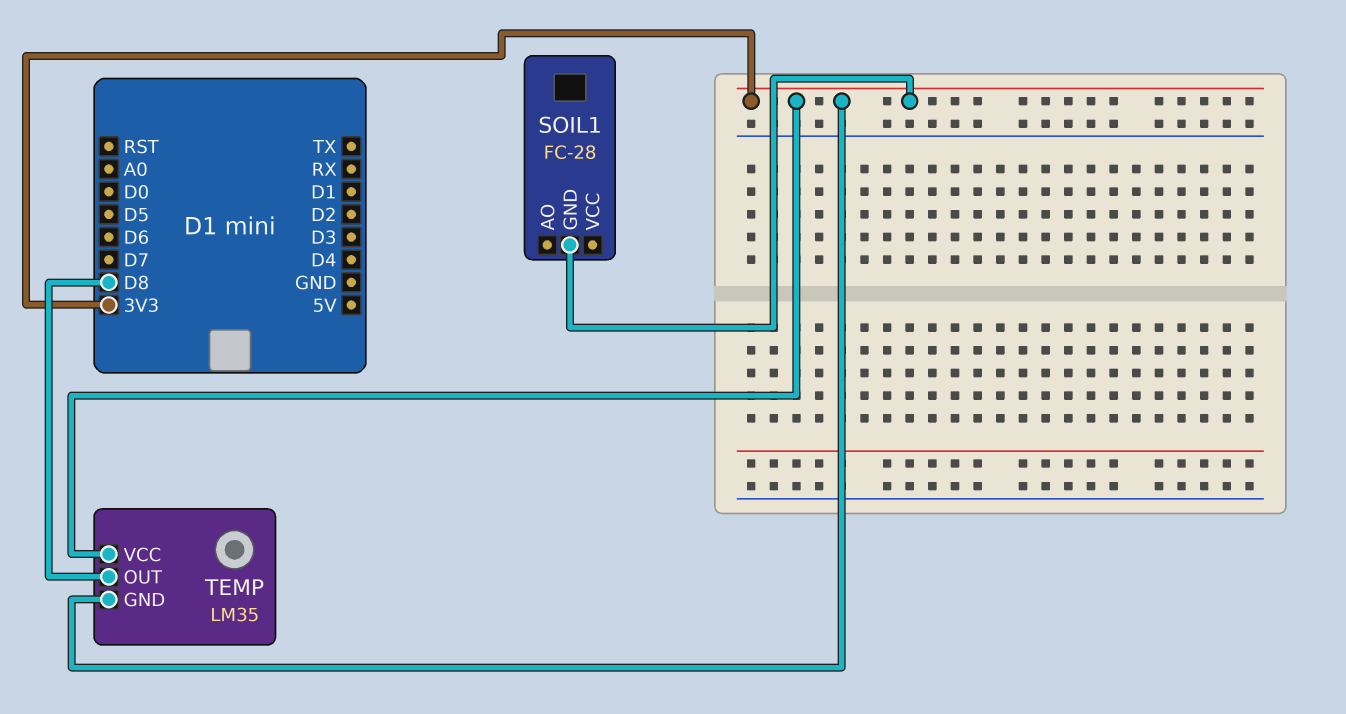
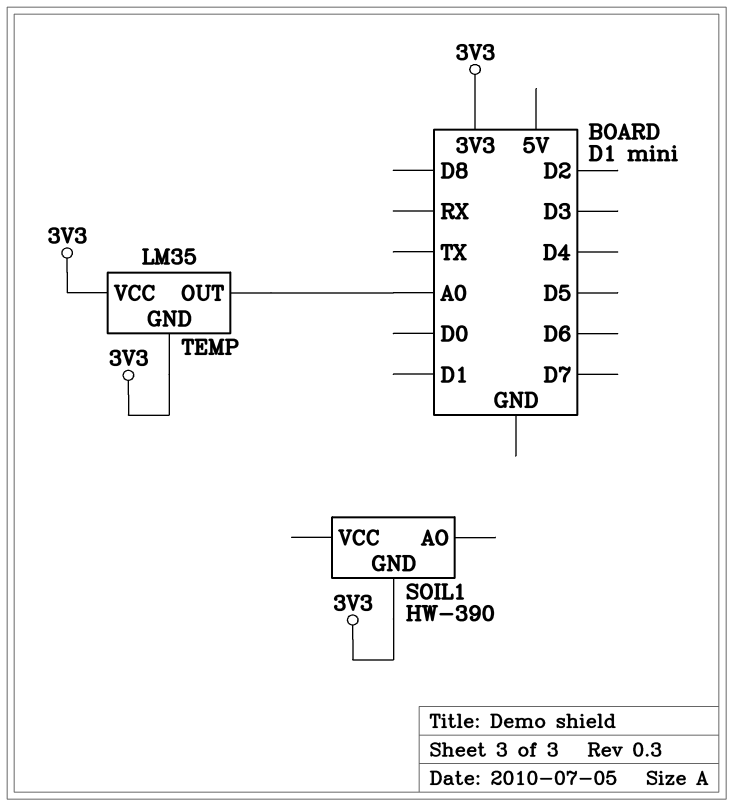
SOIL1: FC-28 -> HW-390
TEMP pin OUT: D8 -> A0

